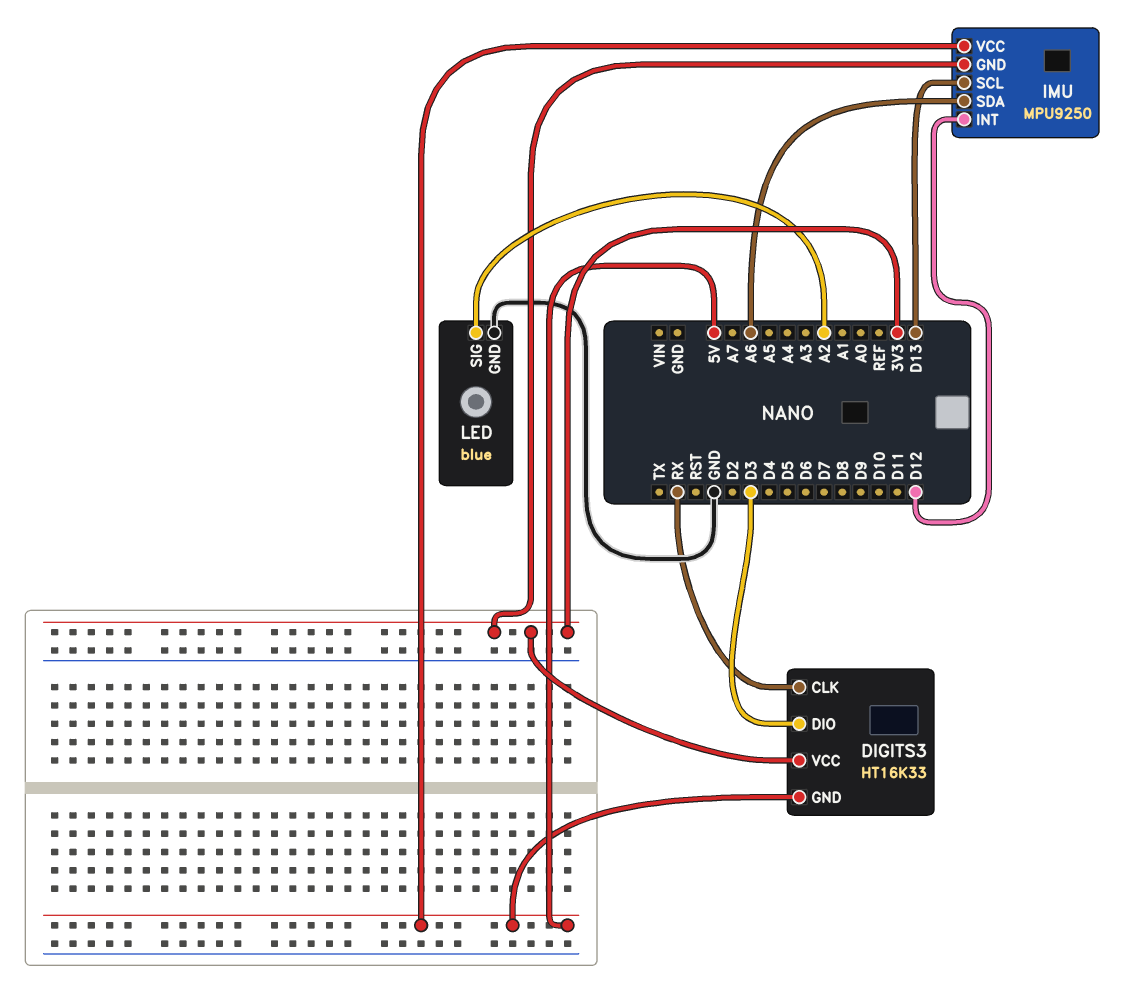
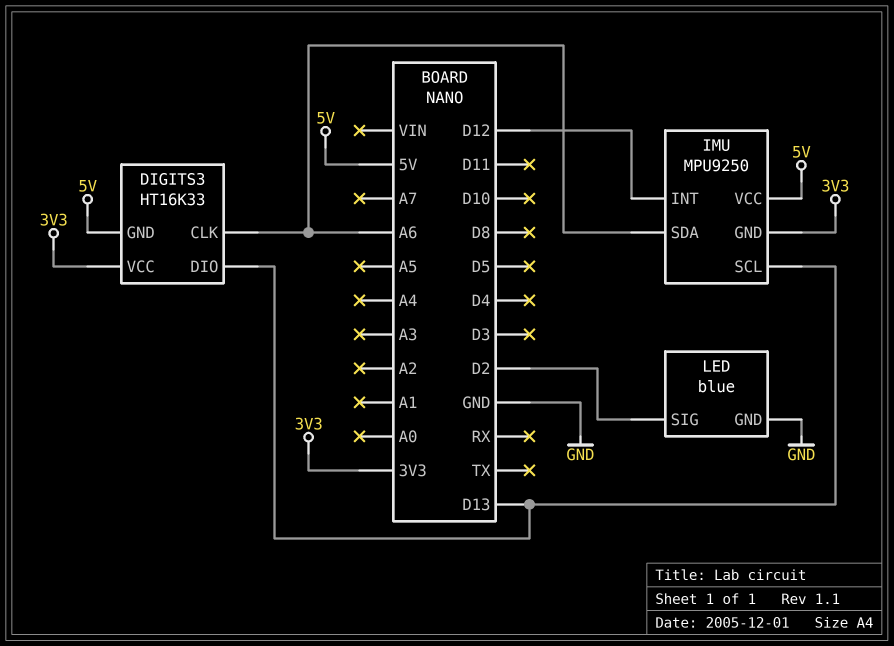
DIGITS3 pin CLK: RX -> A6
DIGITS3 pin DIO: D3 -> D13
LED pin SIG: A2 -> D2

